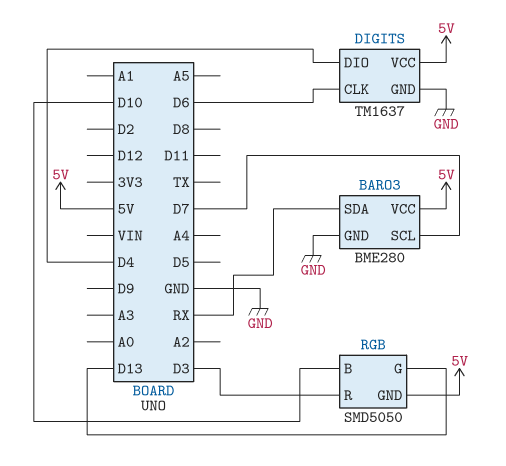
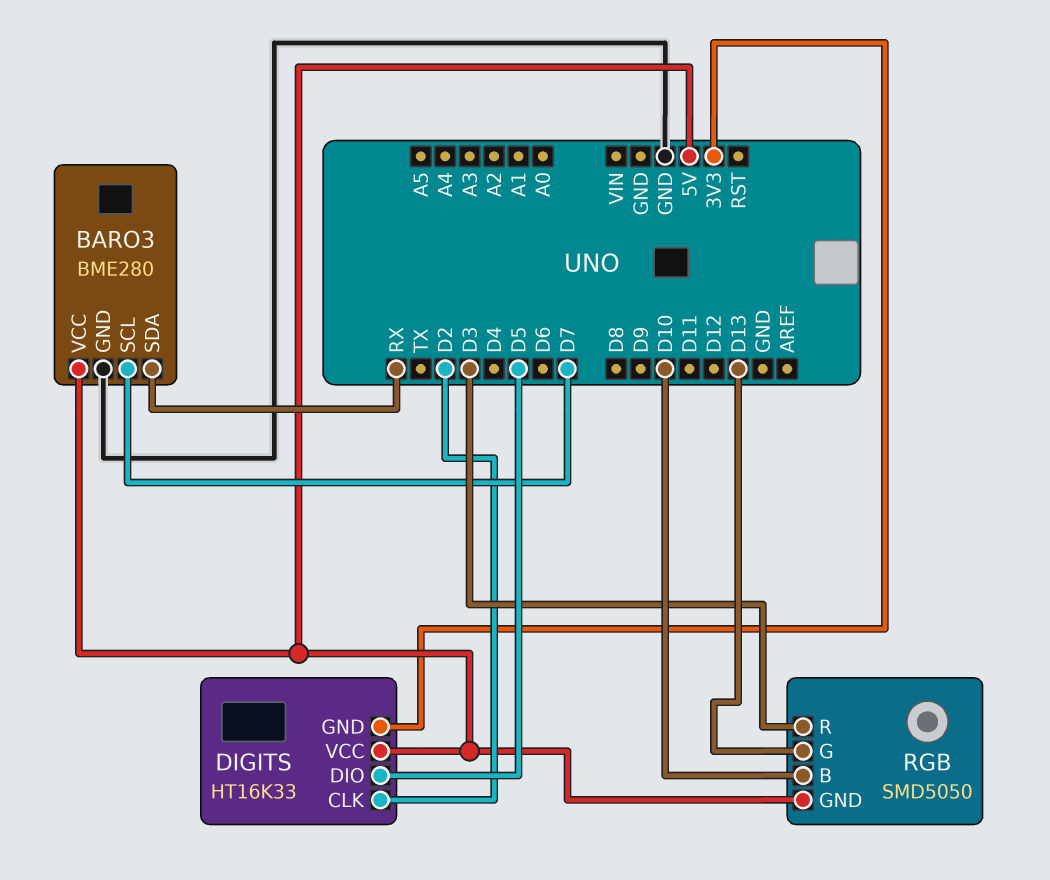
DIGITS: TM1637 -> HT16K33
DIGITS pin CLK: D6 -> D2
DIGITS pin DIO: D4 -> D5
DIGITS pin GND: GND -> 3V3

